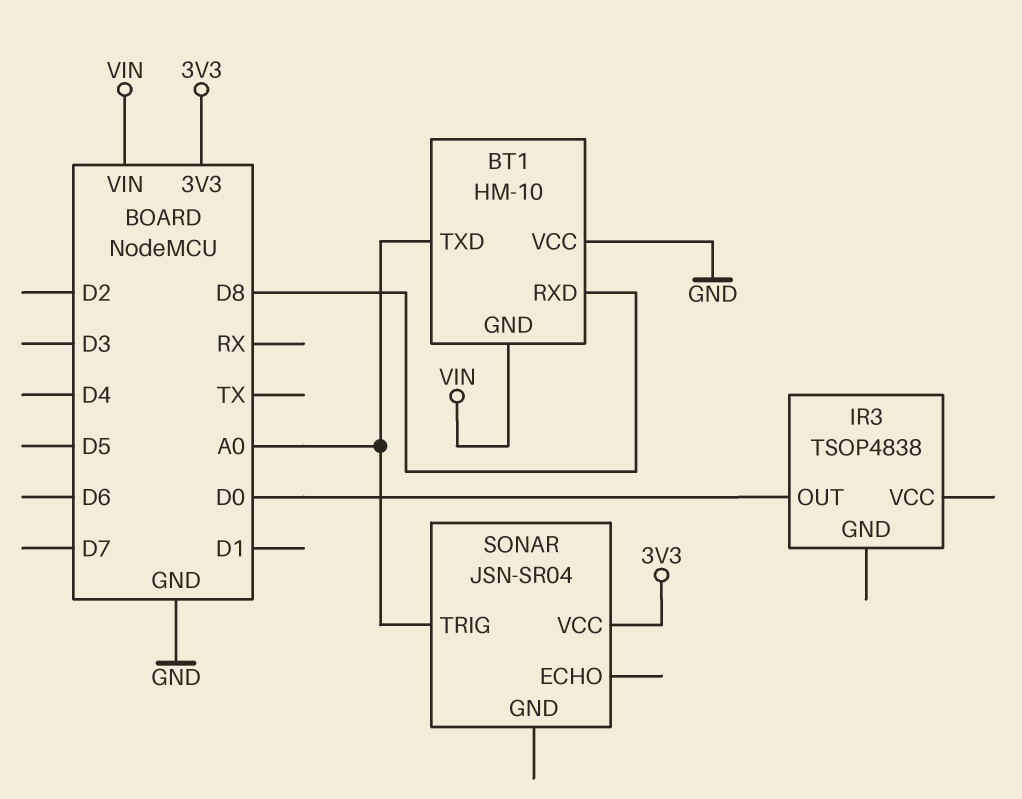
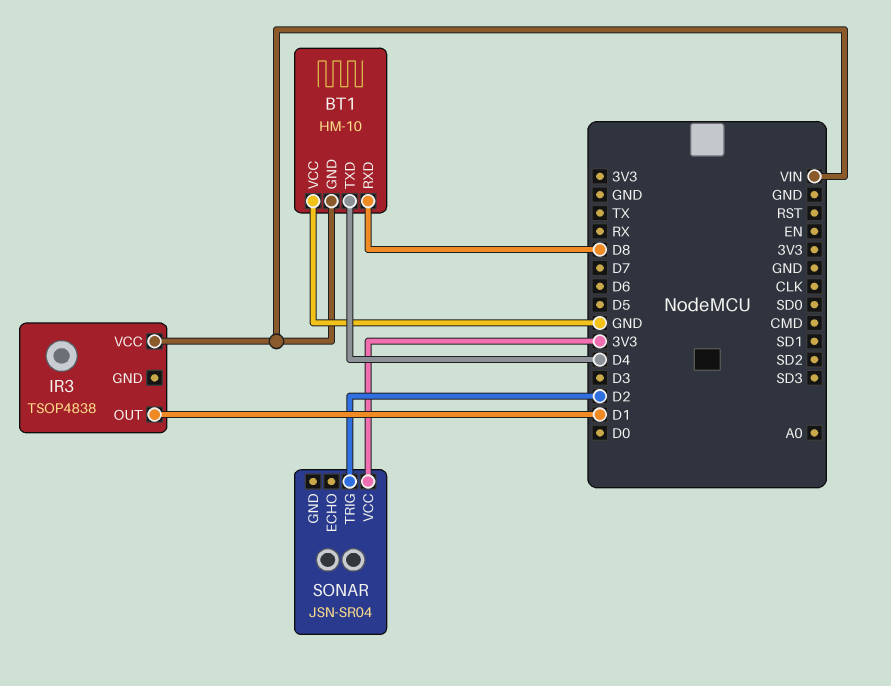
BT1 pin TXD: A0 -> D4
IR3 pin OUT: D0 -> D1
IR3 pin VCC: none -> VIN
SONAR pin TRIG: A0 -> D2

